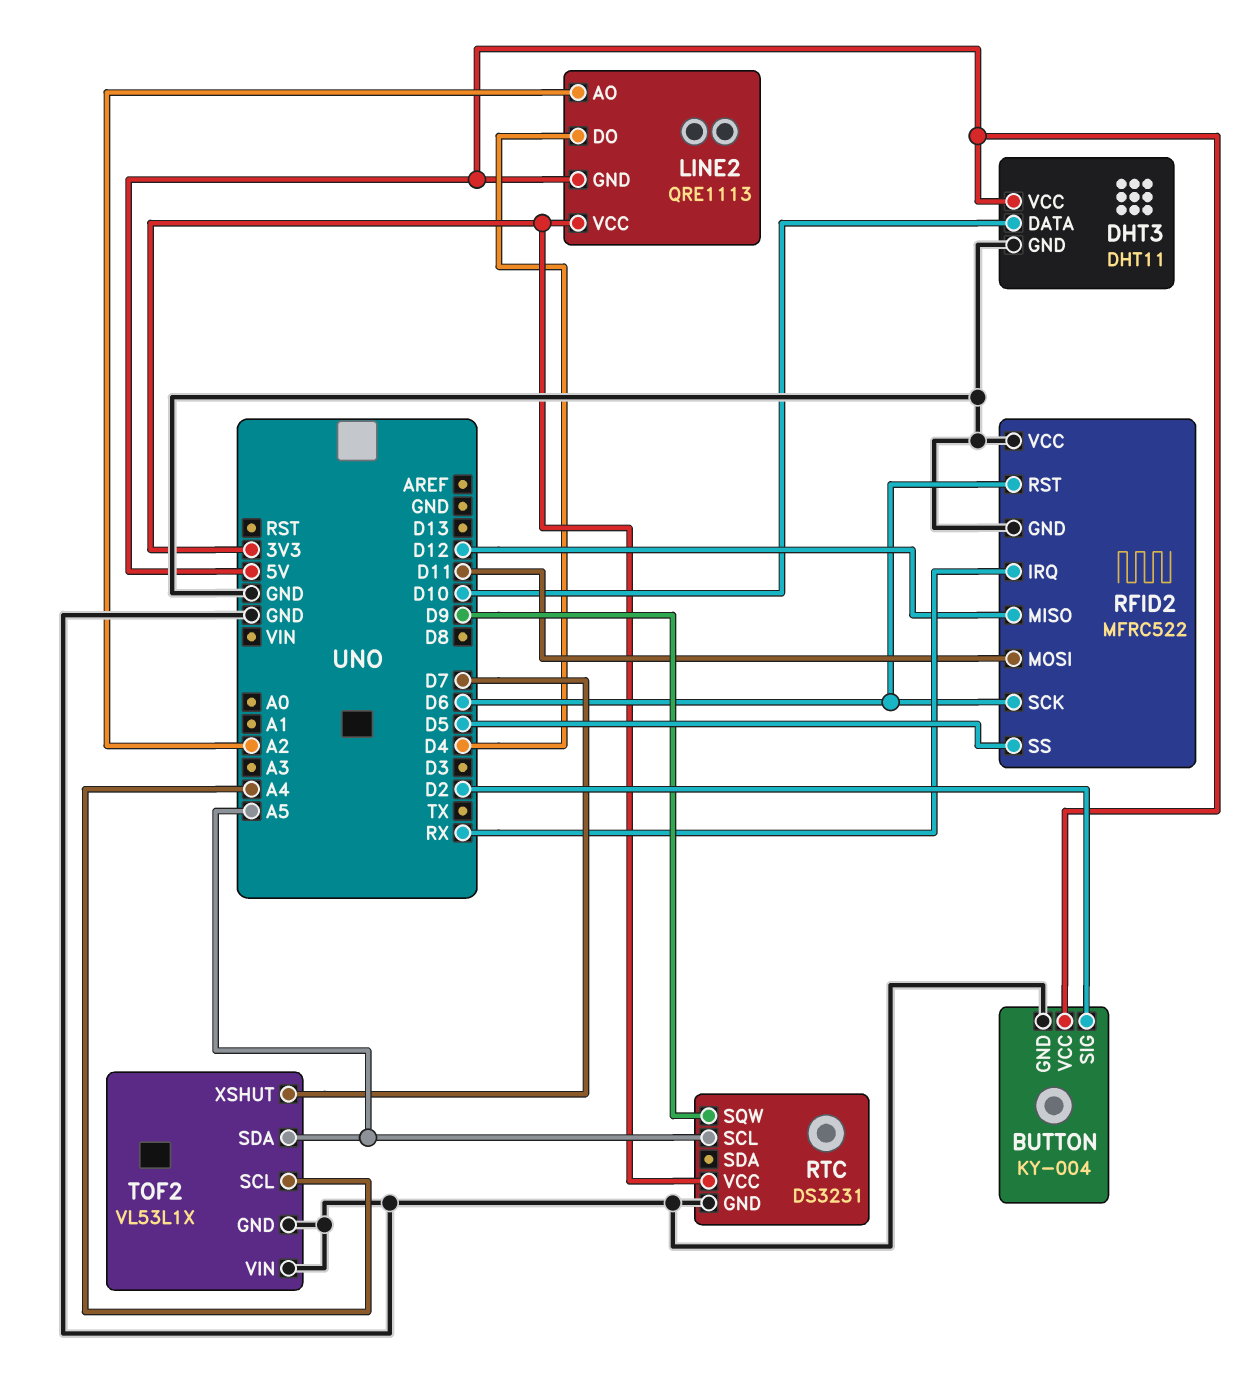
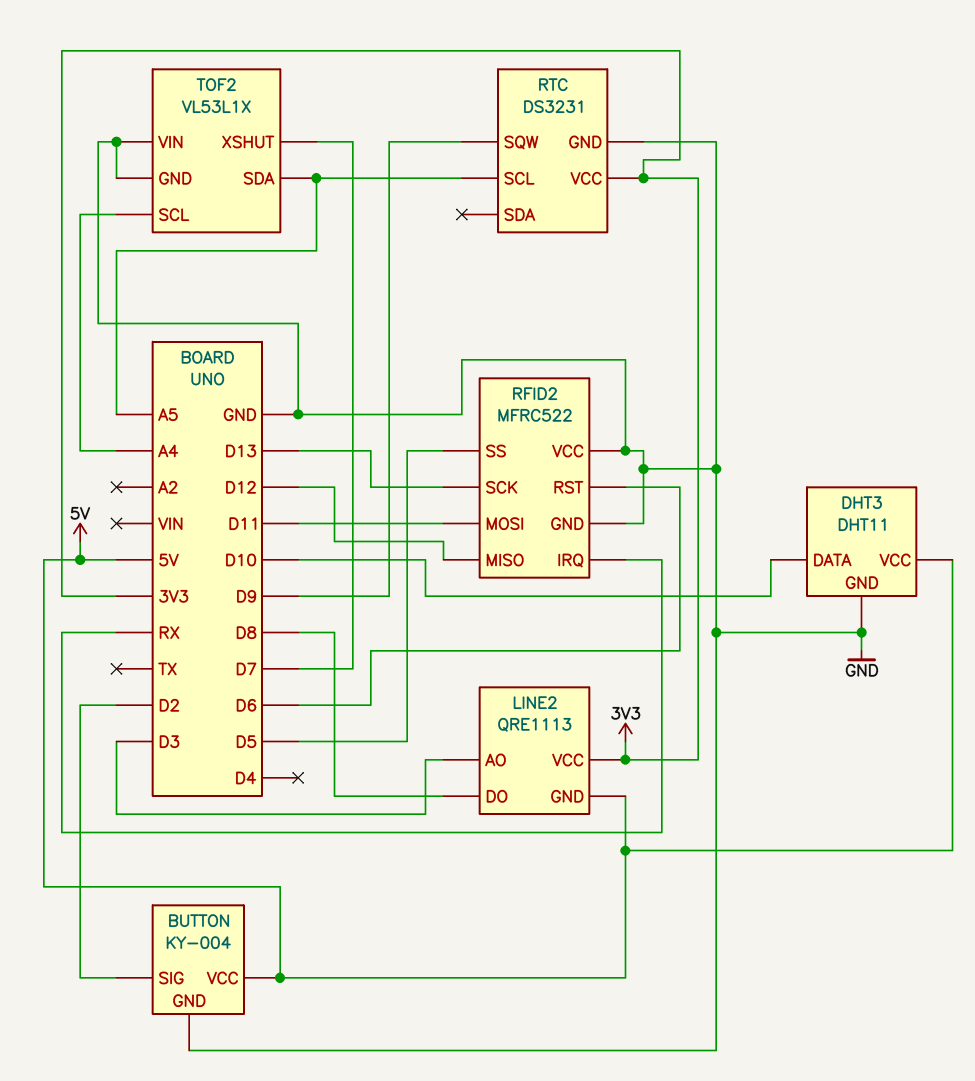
LINE2 pin AO: A2 -> D3
LINE2 pin DO: D4 -> D8
RFID2 pin SCK: D6 -> D13

